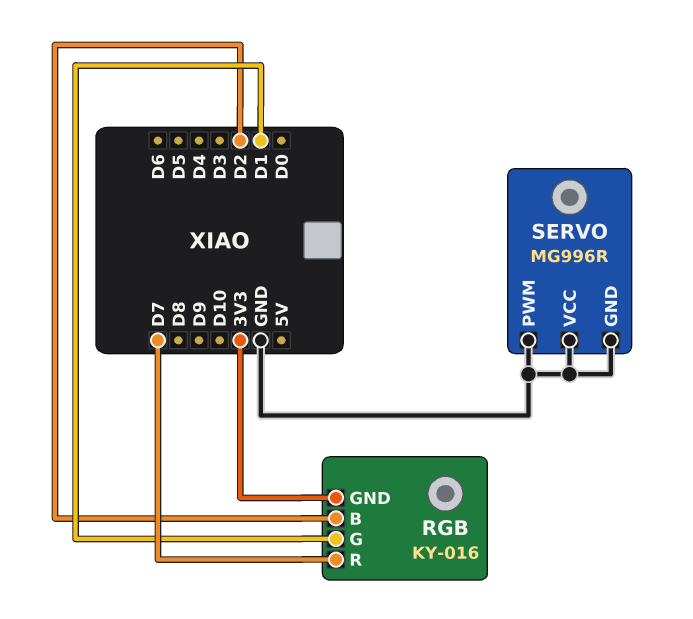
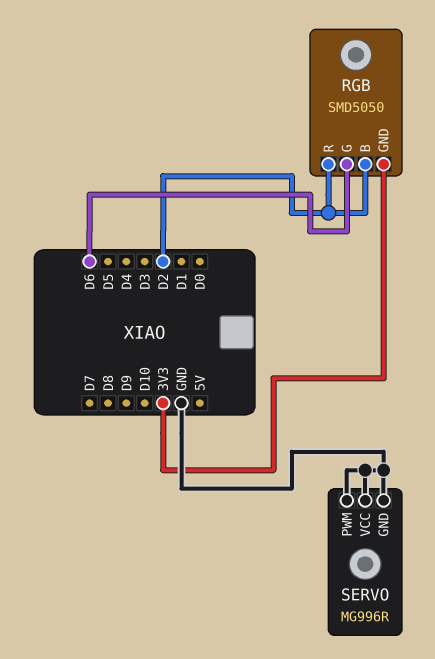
RGB: KY-016 -> SMD5050
RGB pin G: D1 -> D6
RGB pin R: D7 -> D2

